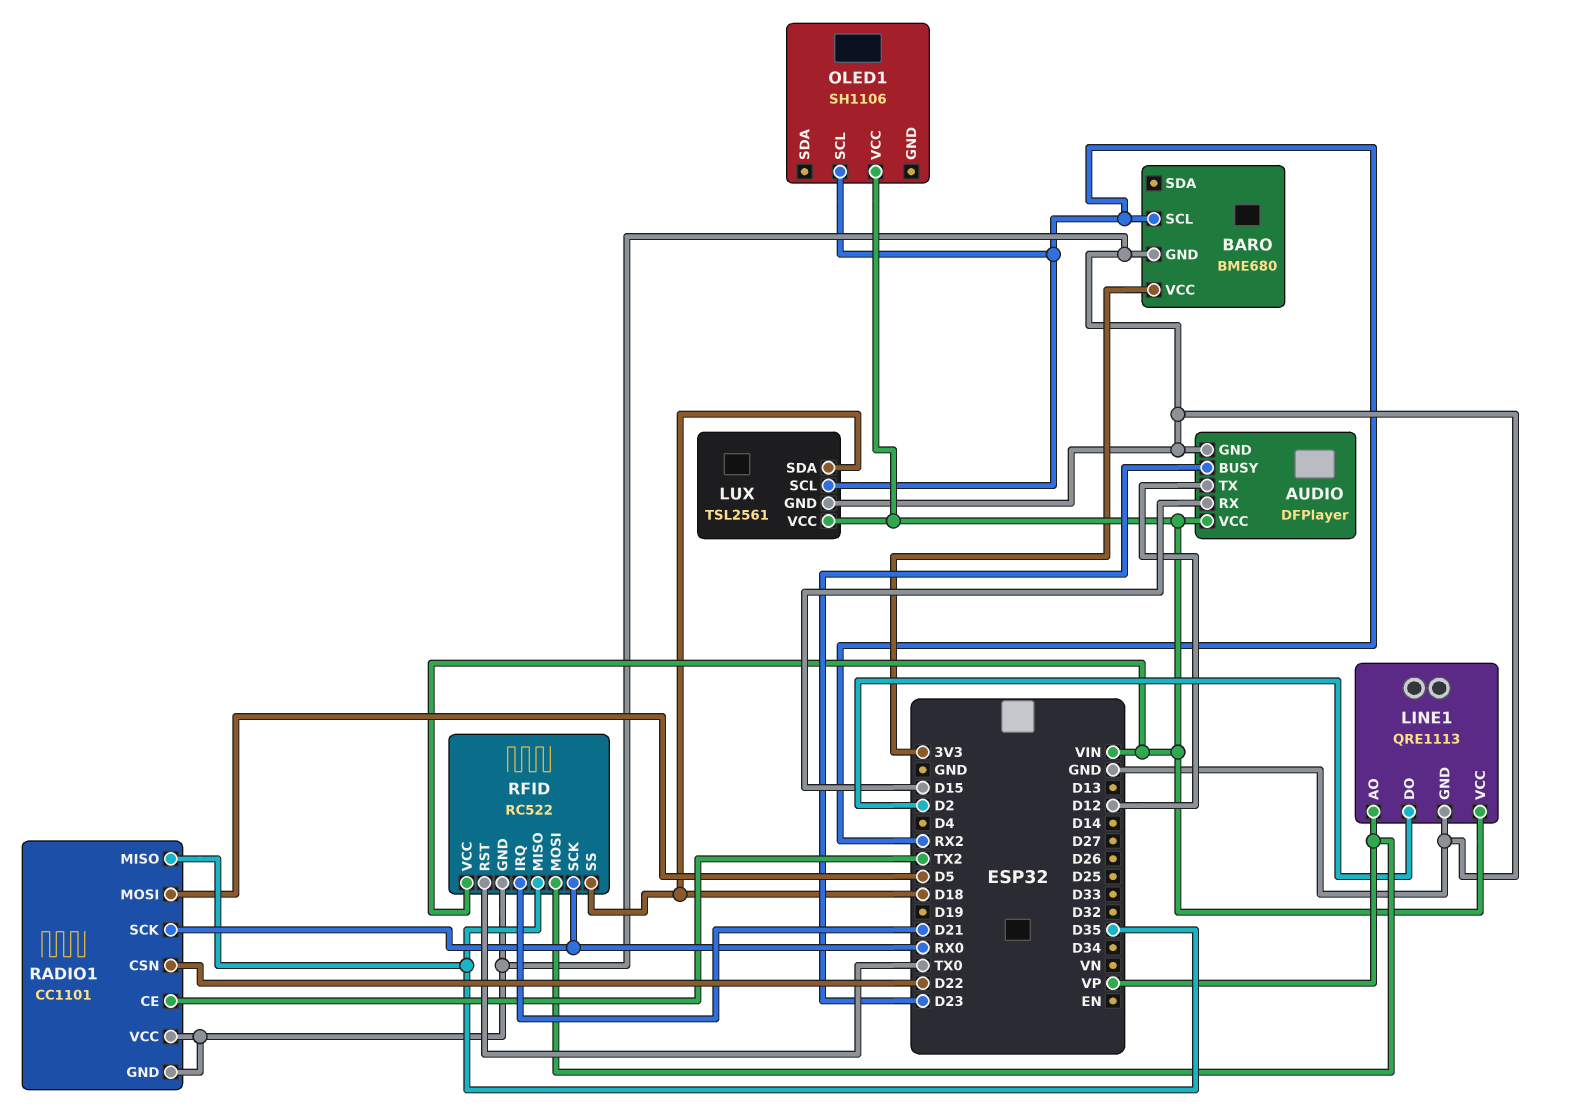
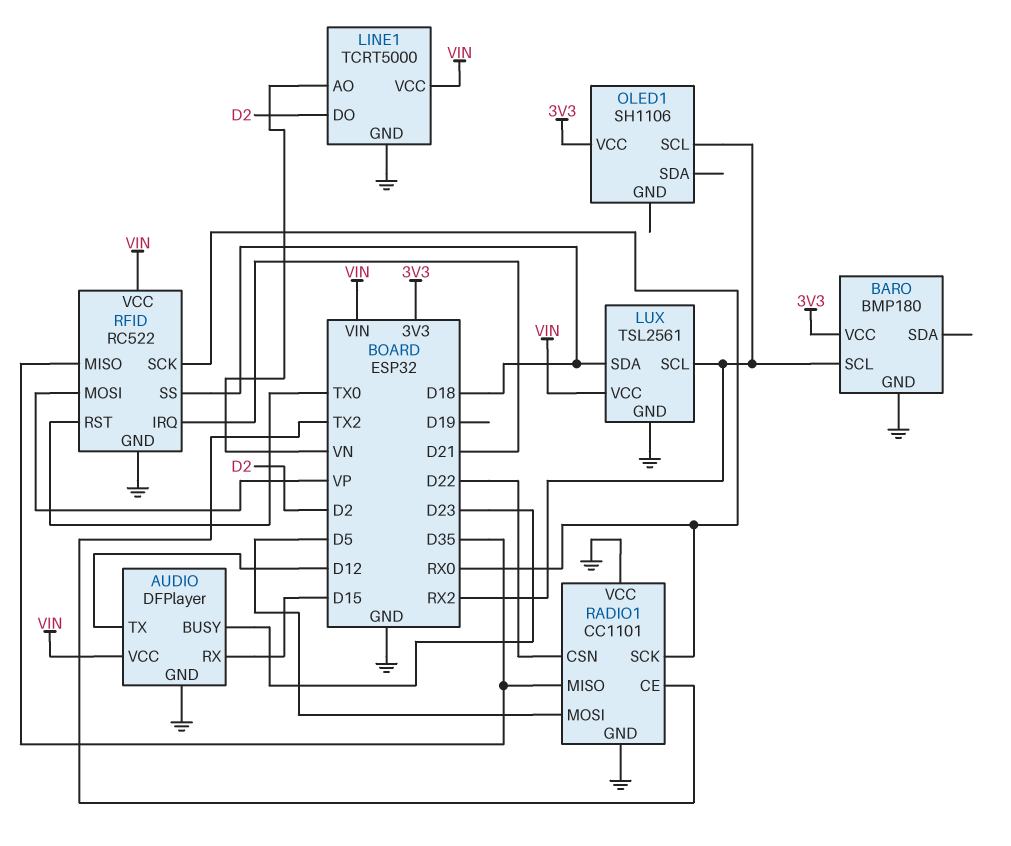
BARO: BME680 -> BMP180
LINE1: QRE1113 -> TCRT5000
LINE1 pin AO: VP -> VN
OLED1 pin VCC: VIN -> 3V3

